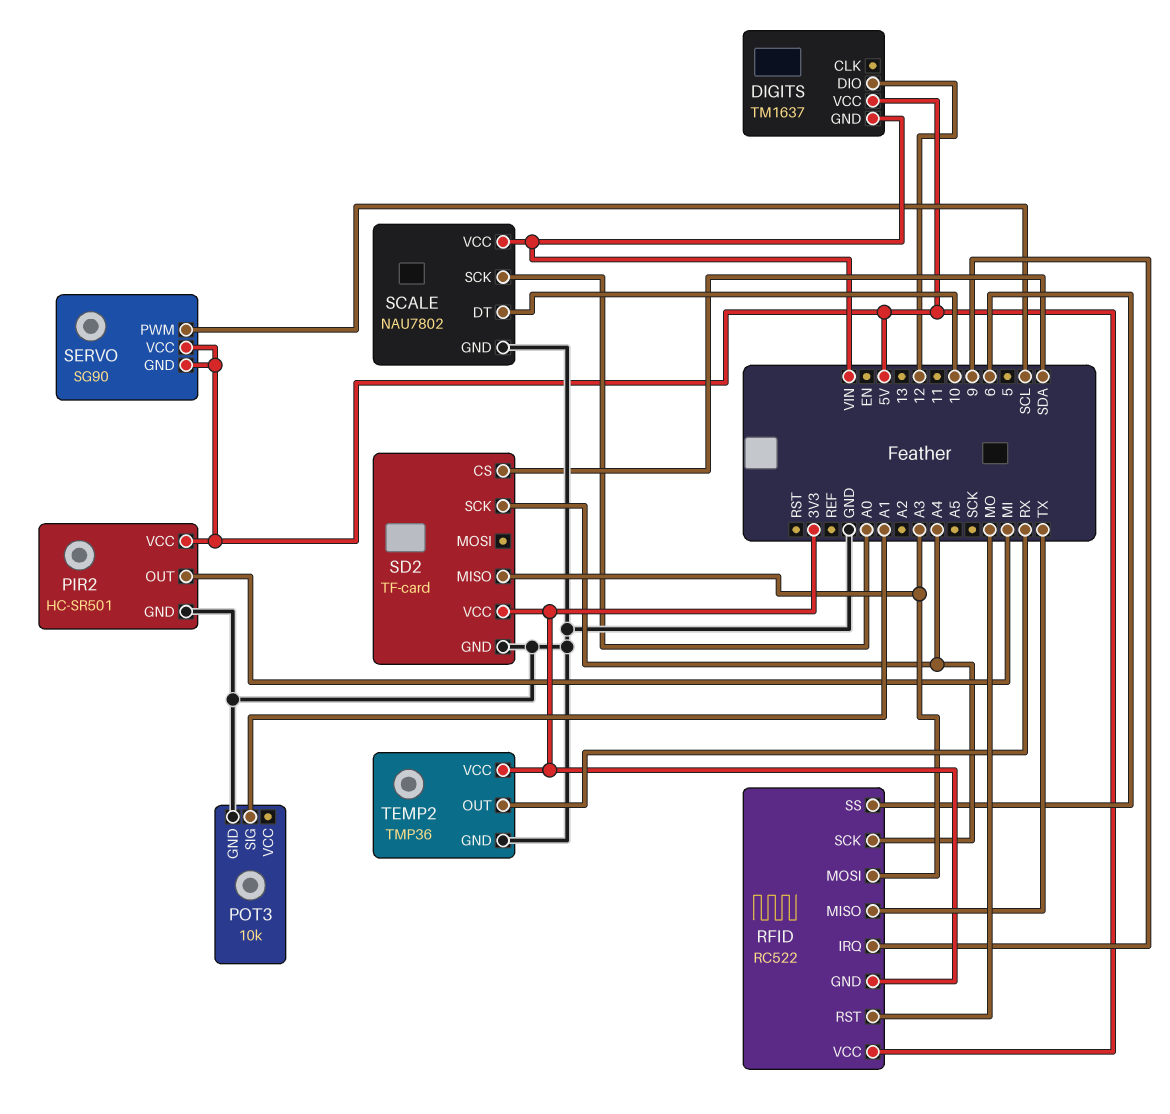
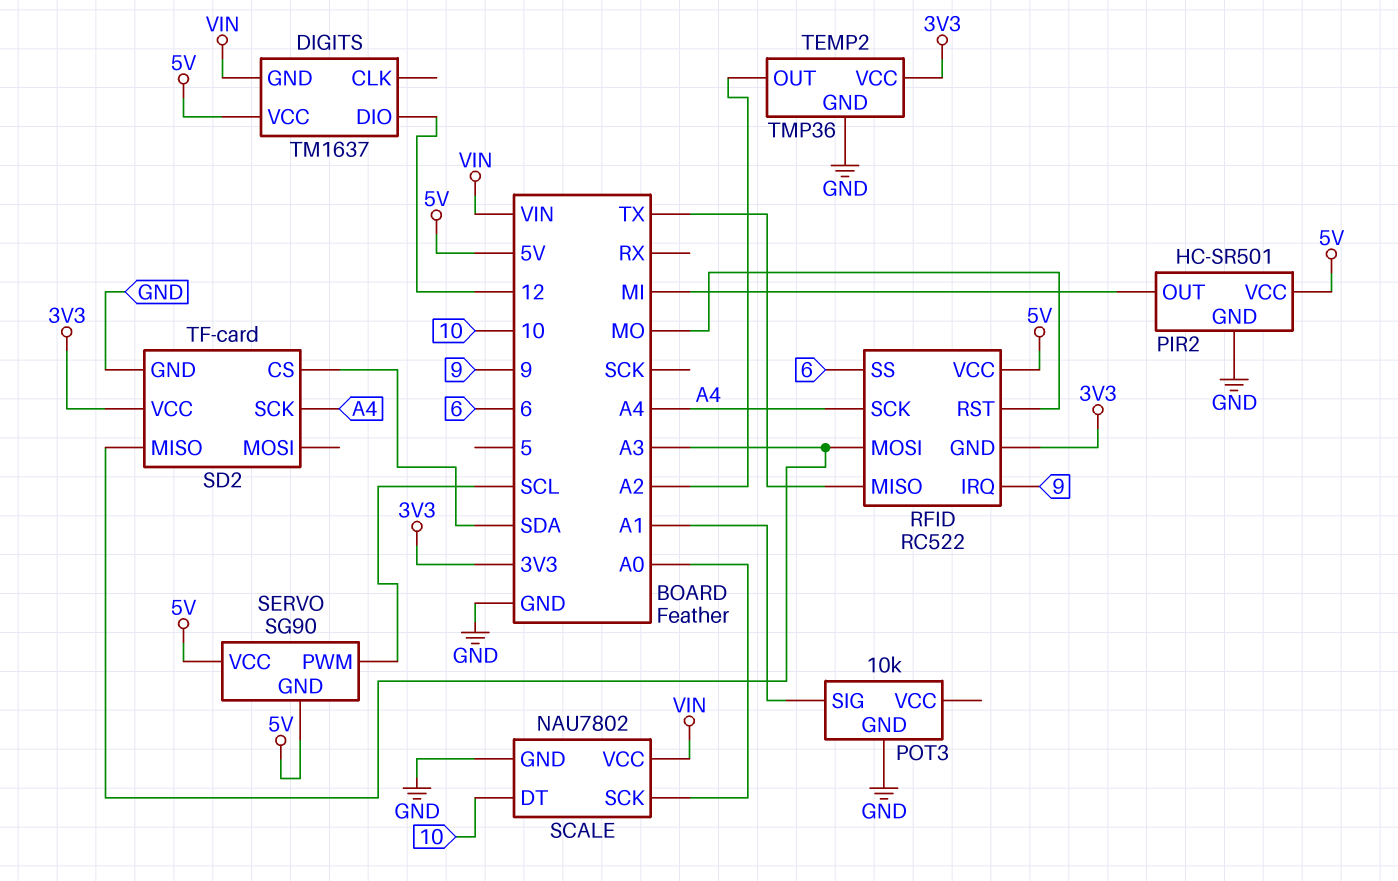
TEMP2 pin OUT: RX -> A2

